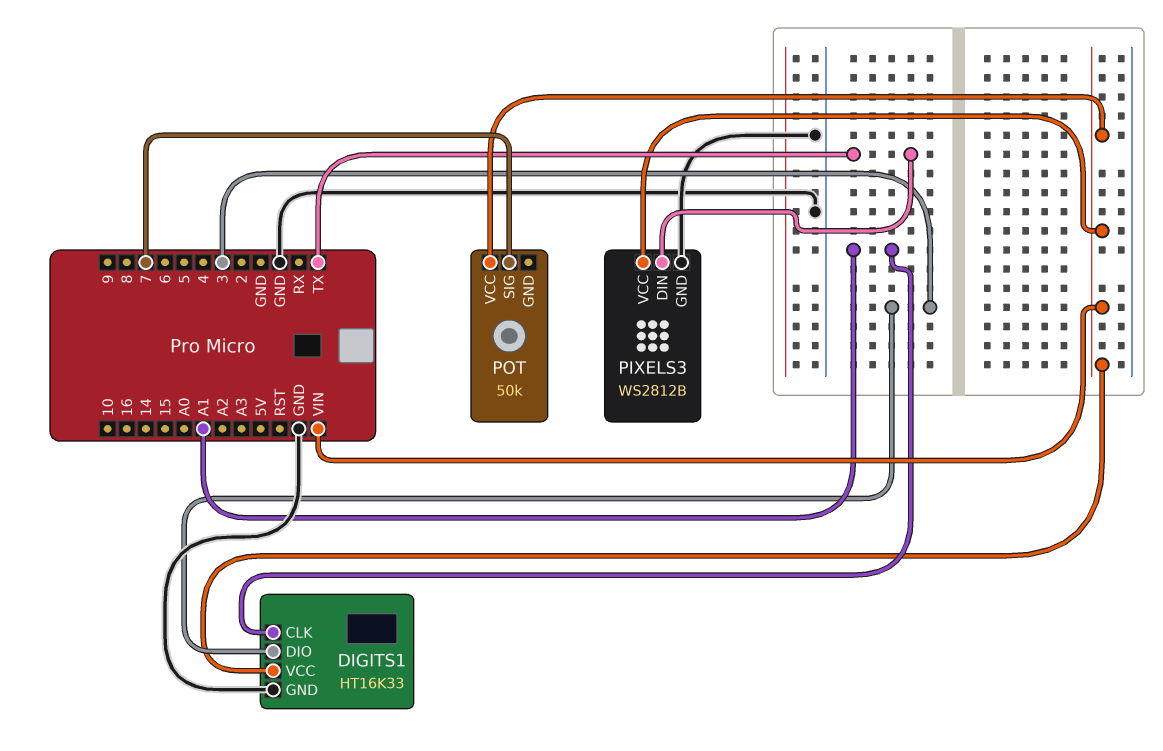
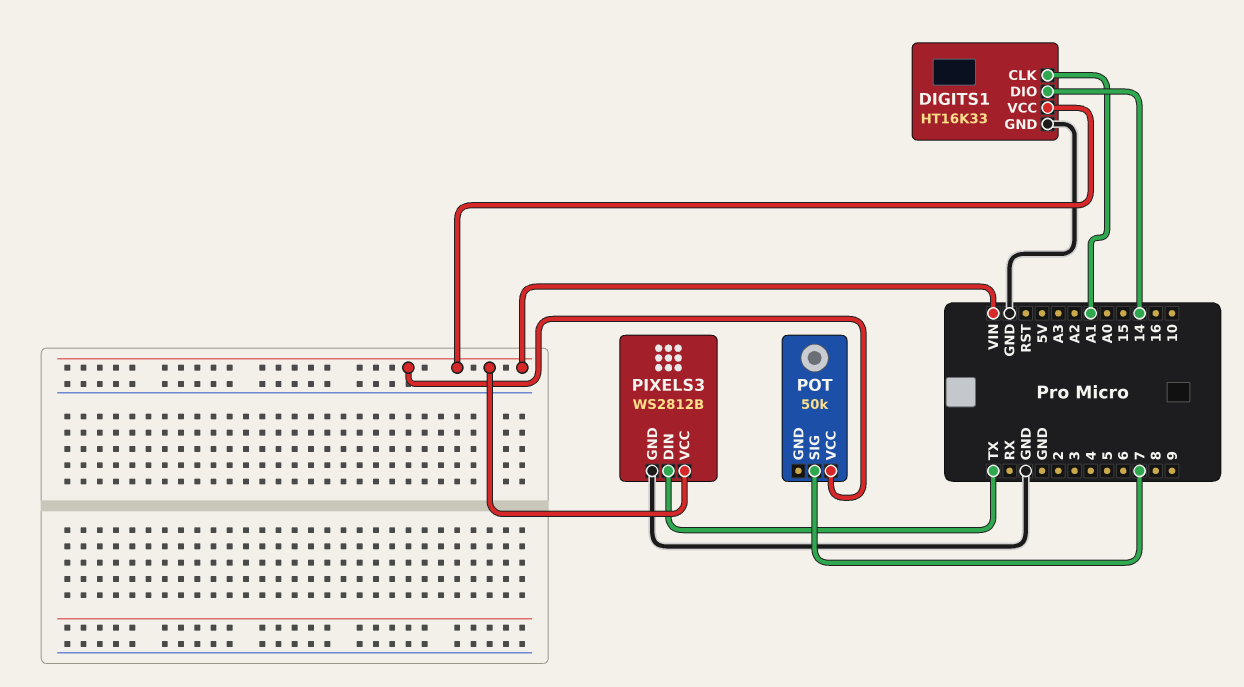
DIGITS1 pin DIO: 3 -> 14

